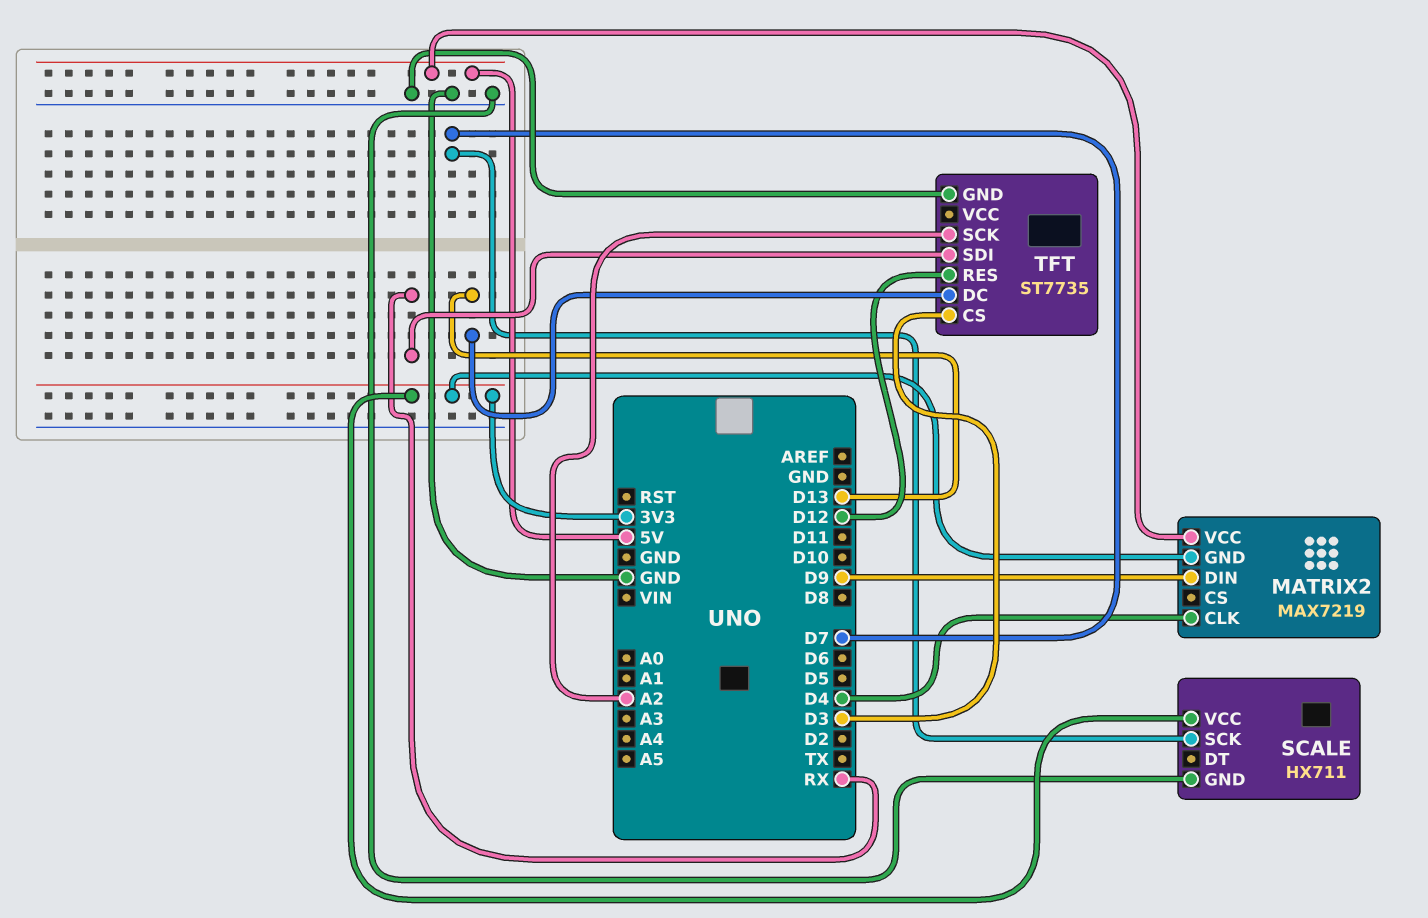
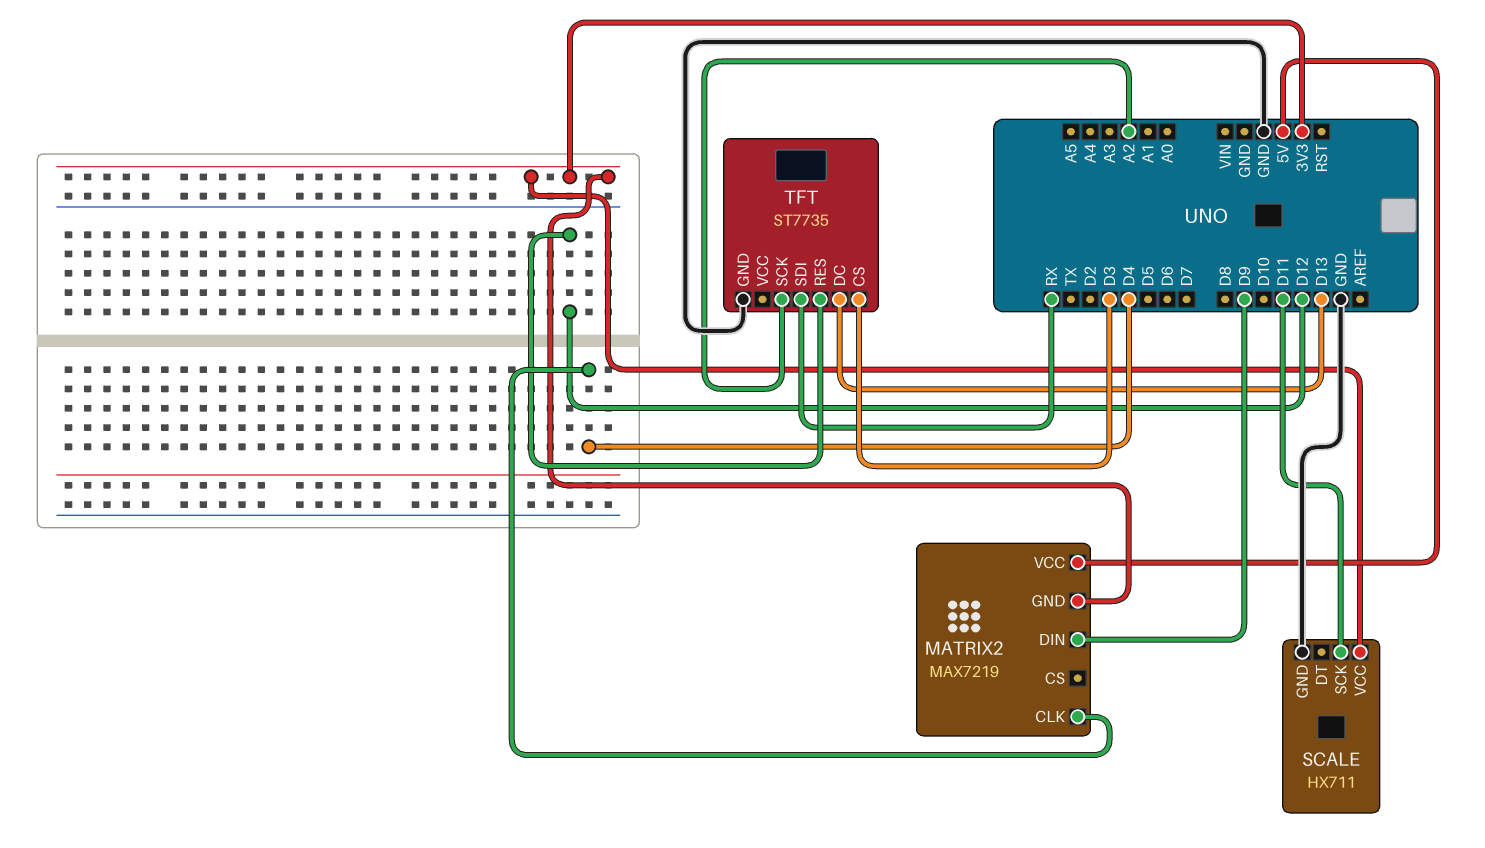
SCALE pin SCK: D7 -> D11

